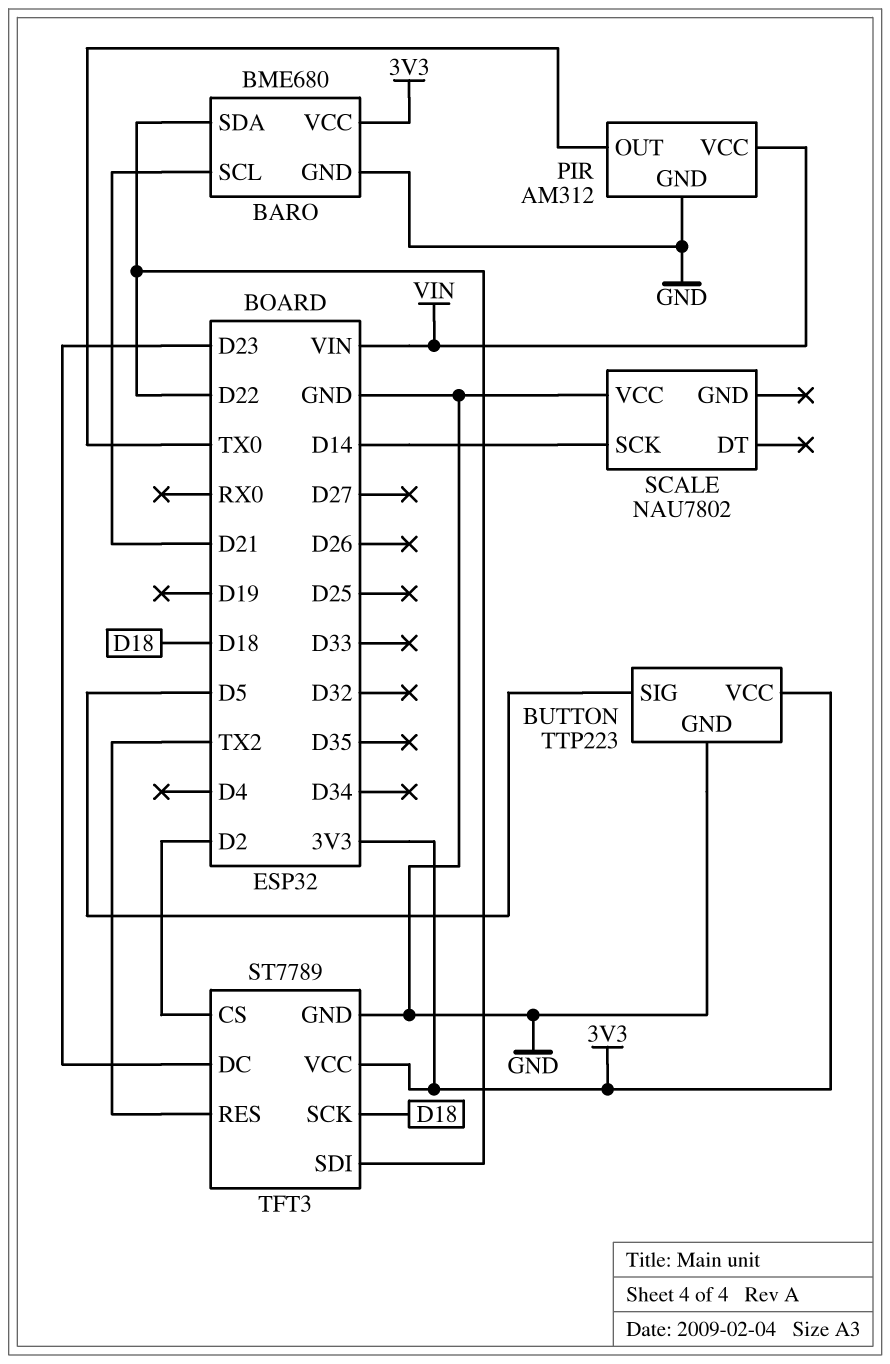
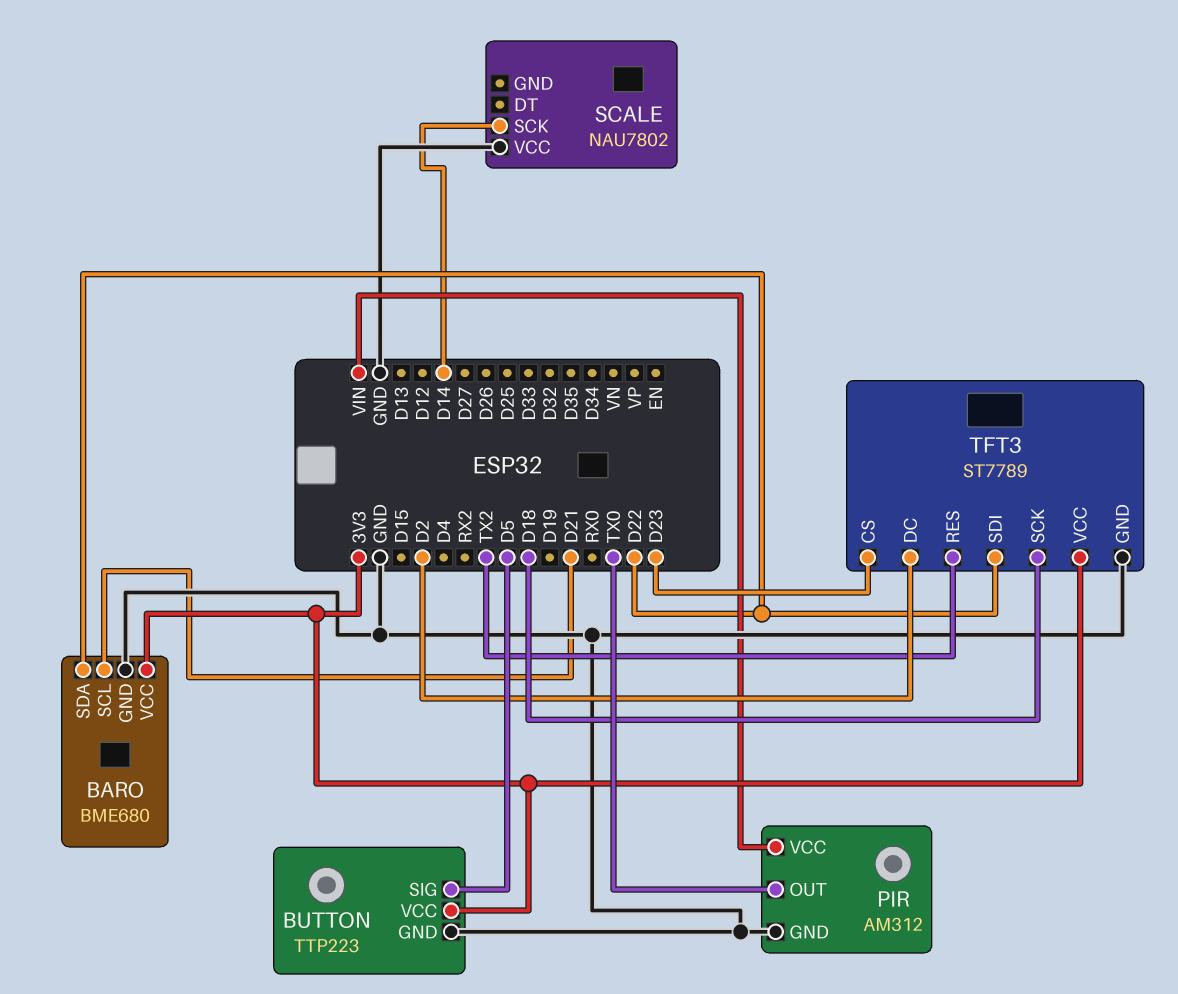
TFT3 pin CS: D2 -> D23
TFT3 pin DC: D23 -> D2

